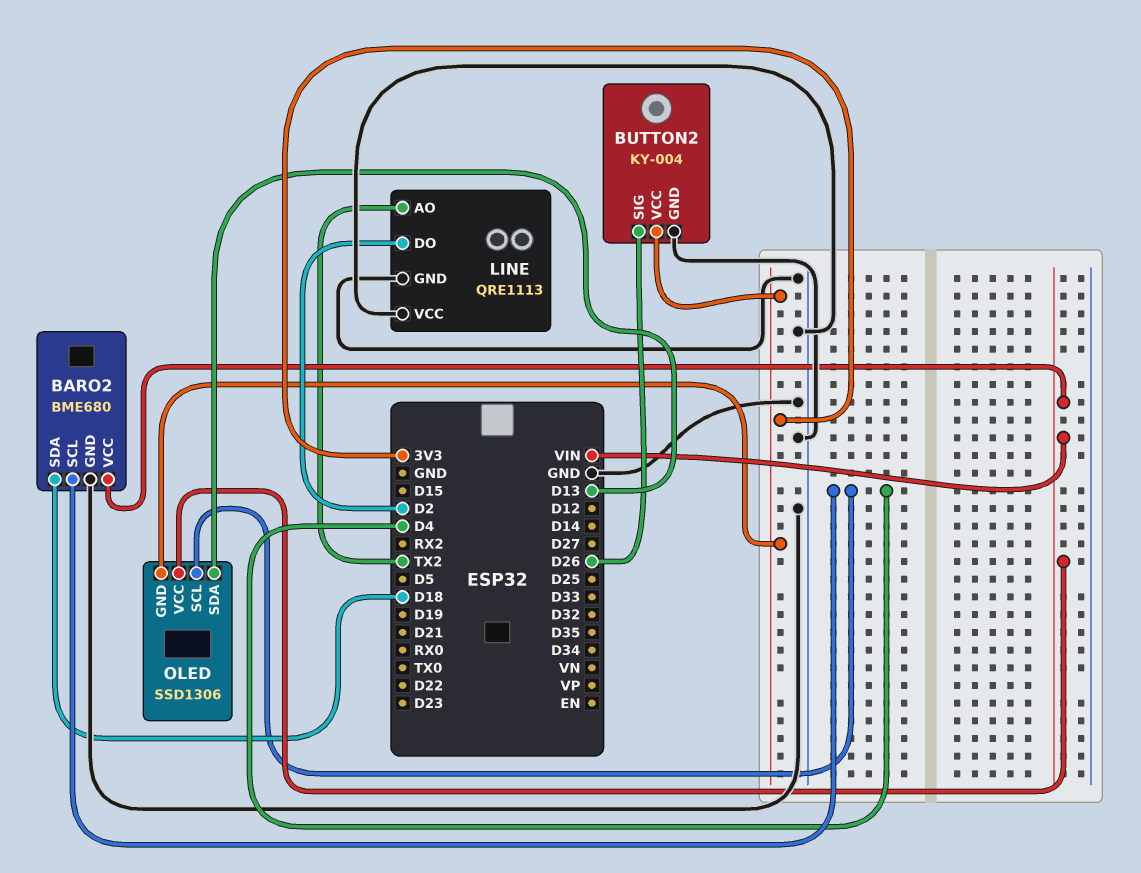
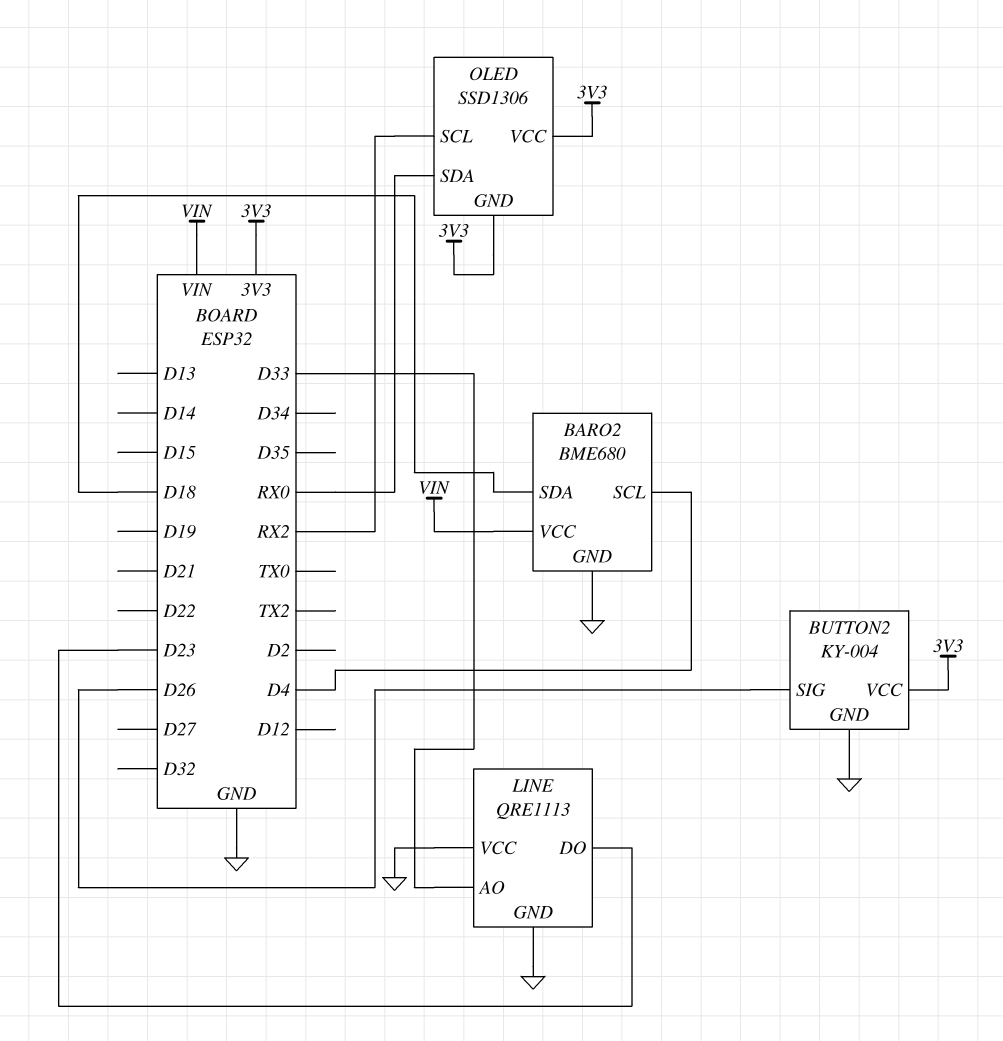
LINE pin AO: TX2 -> D33
LINE pin DO: D2 -> D23
OLED pin SCL: D4 -> RX2
OLED pin SDA: D13 -> RX0
OLED pin VCC: VIN -> 3V3

